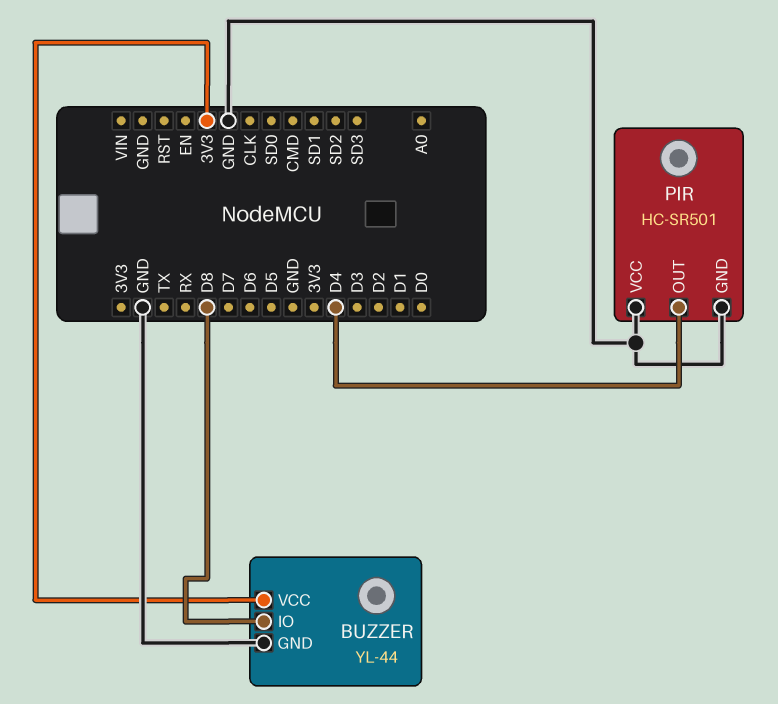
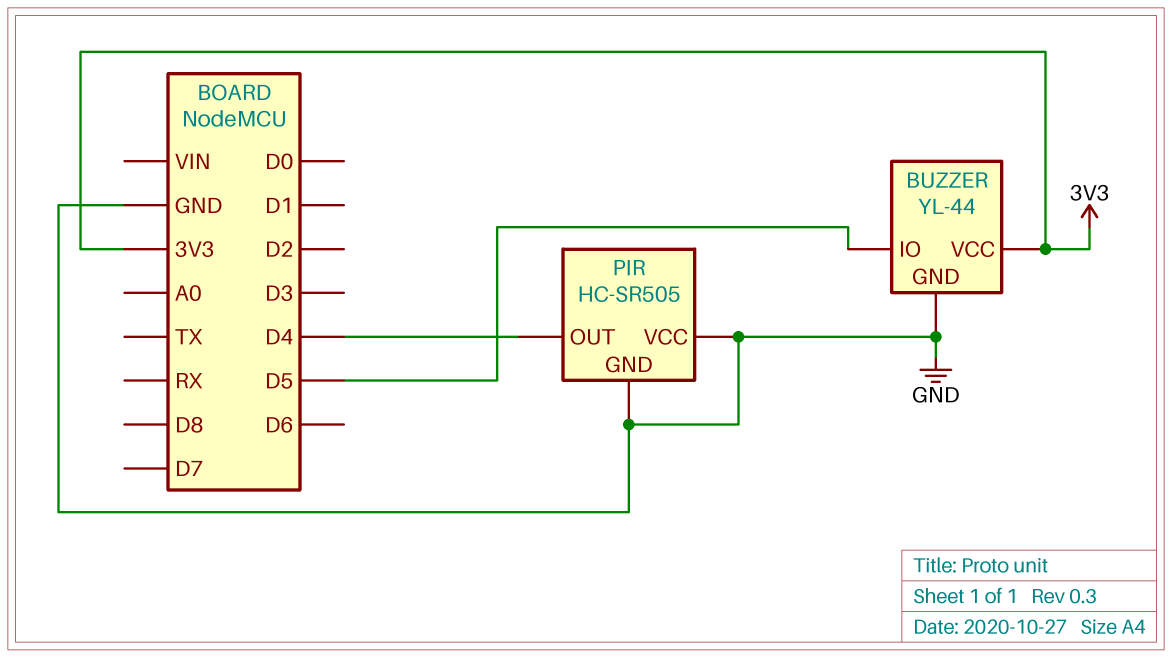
BUZZER pin IO: D8 -> D5
PIR: HC-SR501 -> HC-SR505

